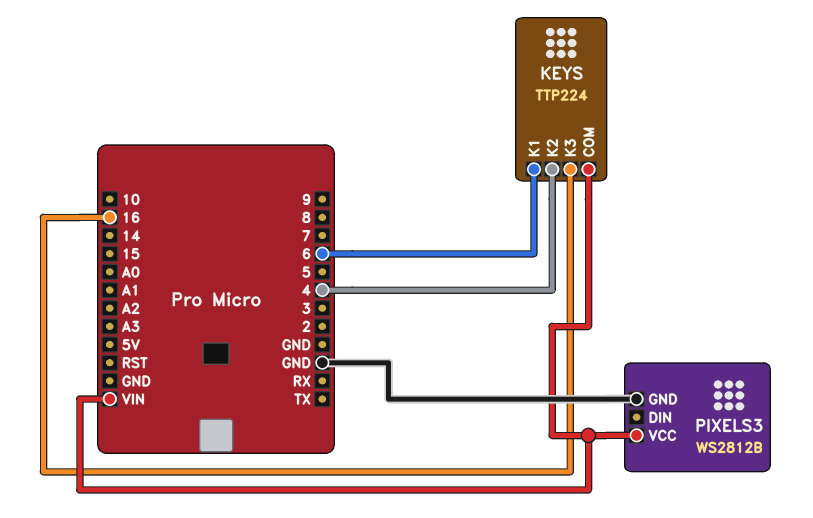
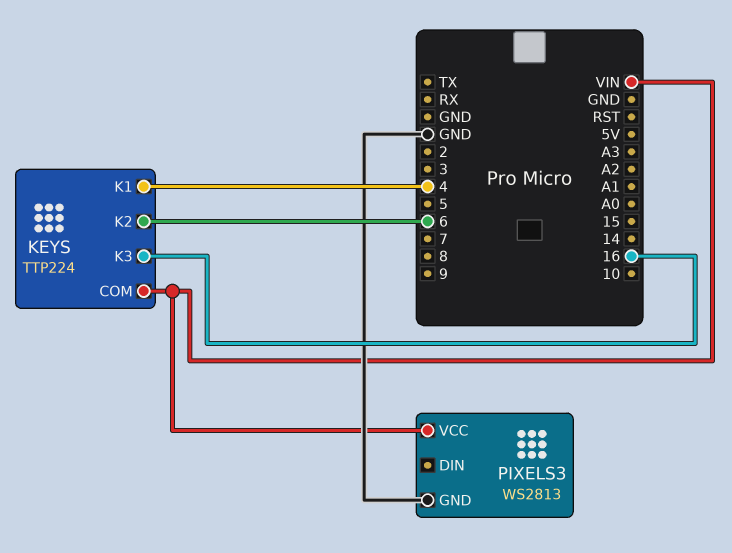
KEYS pin K1: 6 -> 4
KEYS pin K2: 4 -> 6
PIXELS3: WS2812B -> WS2813

